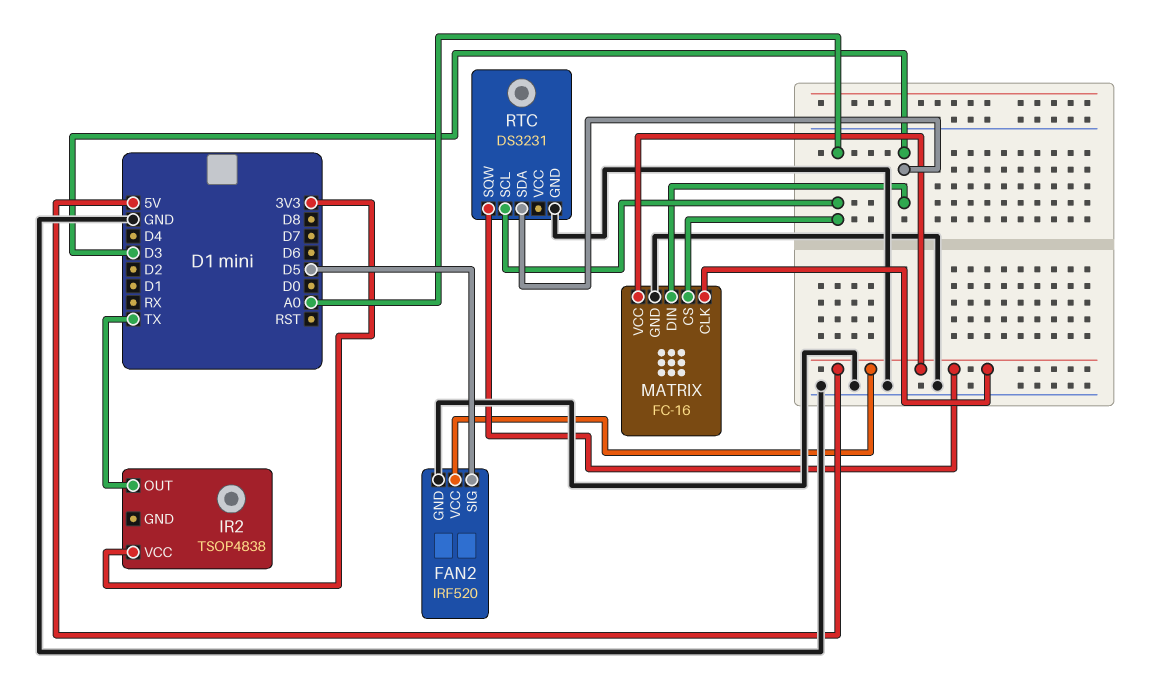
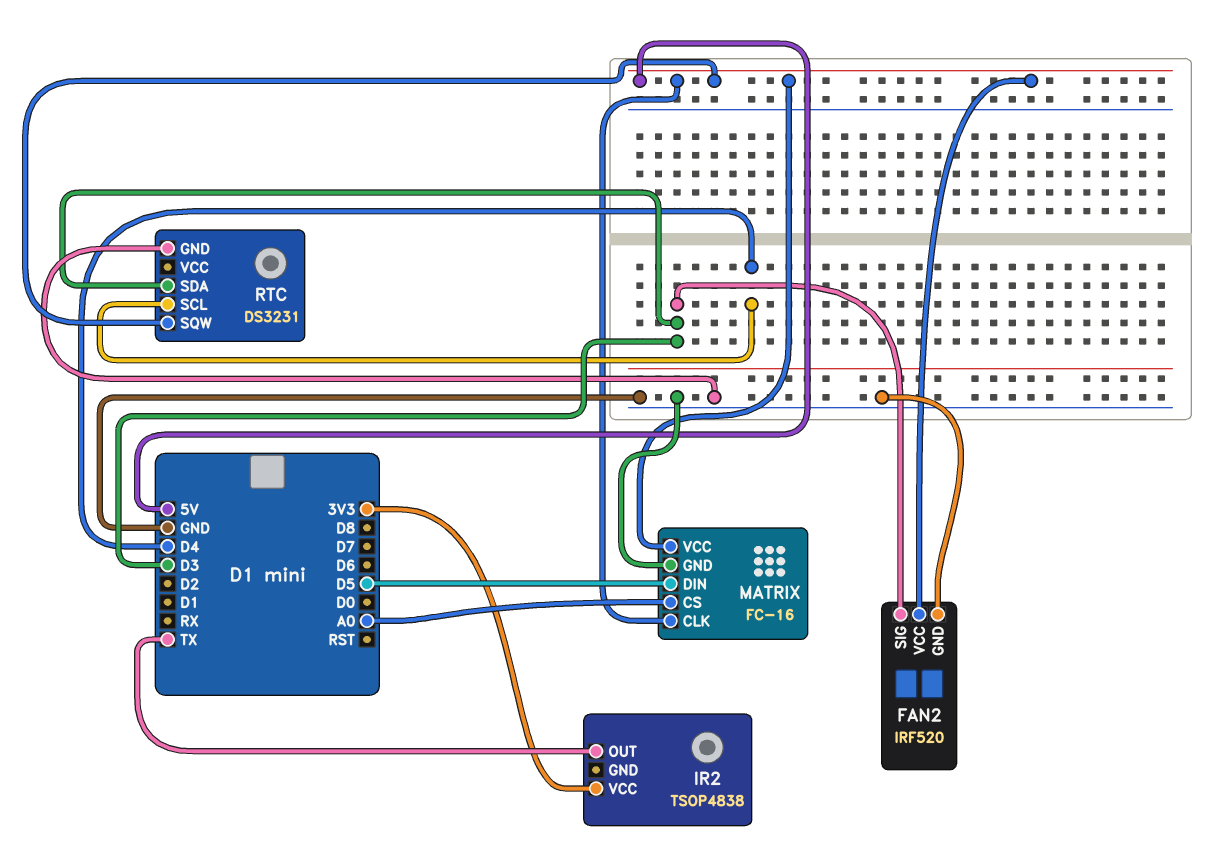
FAN2 pin SIG: D5 -> D3
MATRIX pin DIN: D3 -> D5
RTC pin SCL: A0 -> D4

